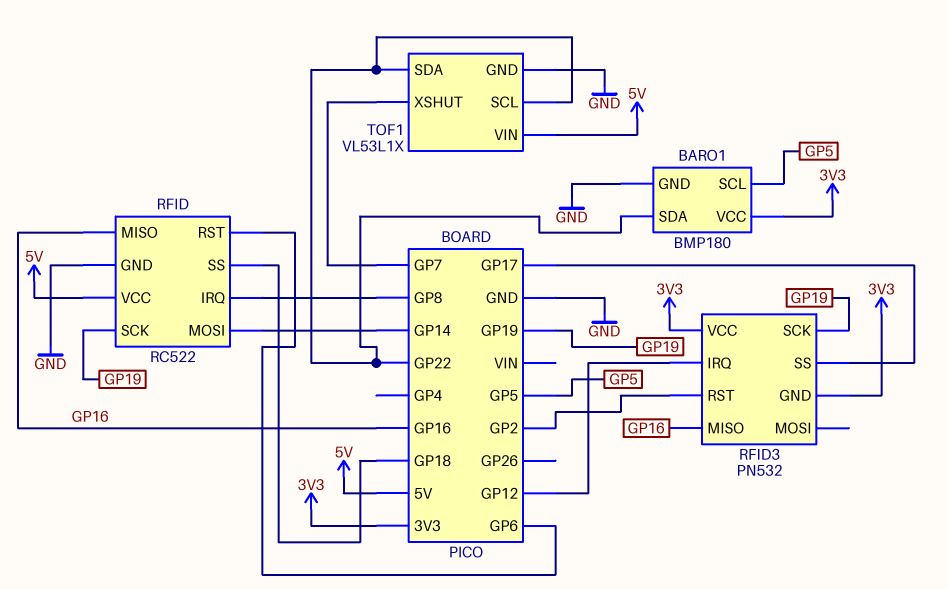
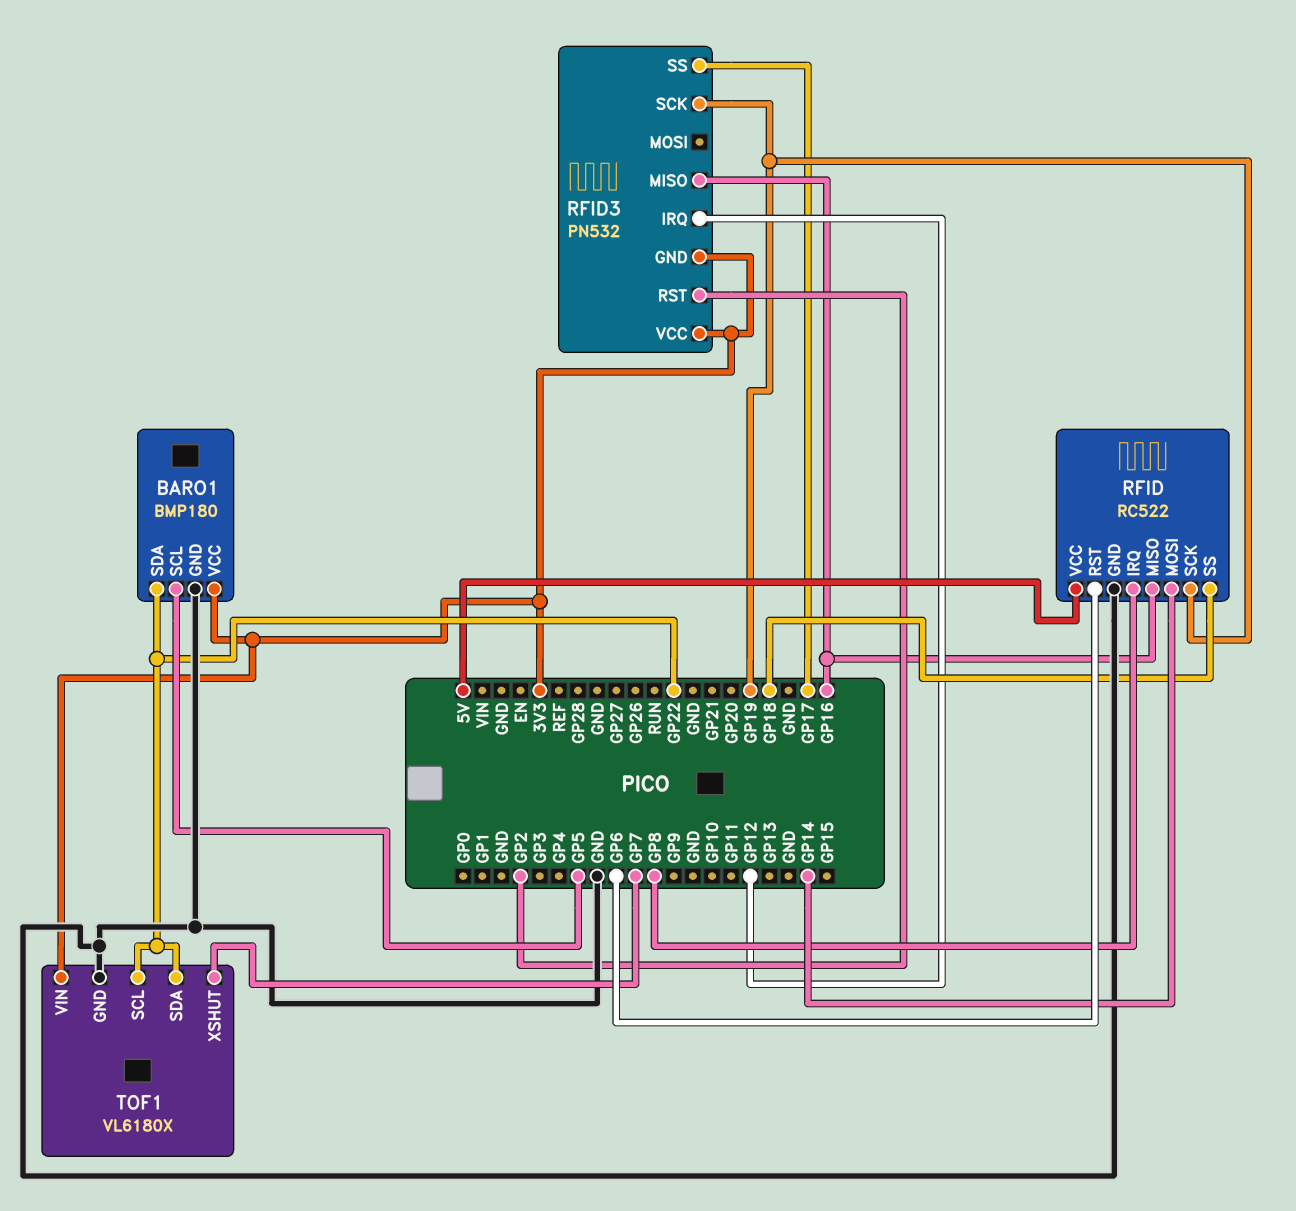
TOF1: VL53L1X -> VL6180X
TOF1 pin VIN: 5V -> 3V3

